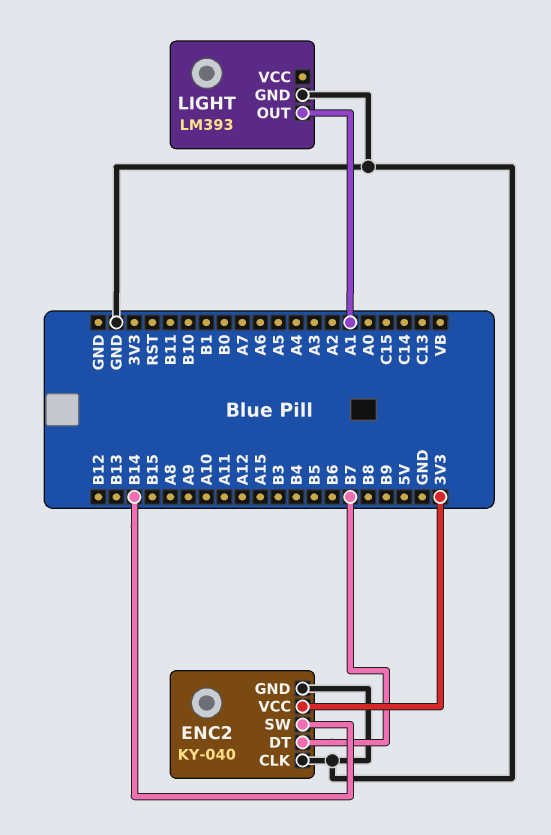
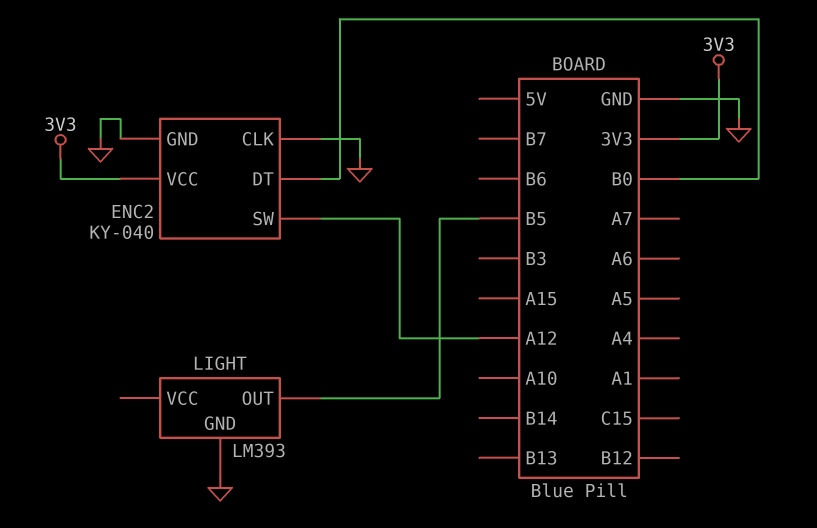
ENC2 pin DT: B7 -> B0
ENC2 pin SW: B14 -> A12
LIGHT pin OUT: A1 -> B5

